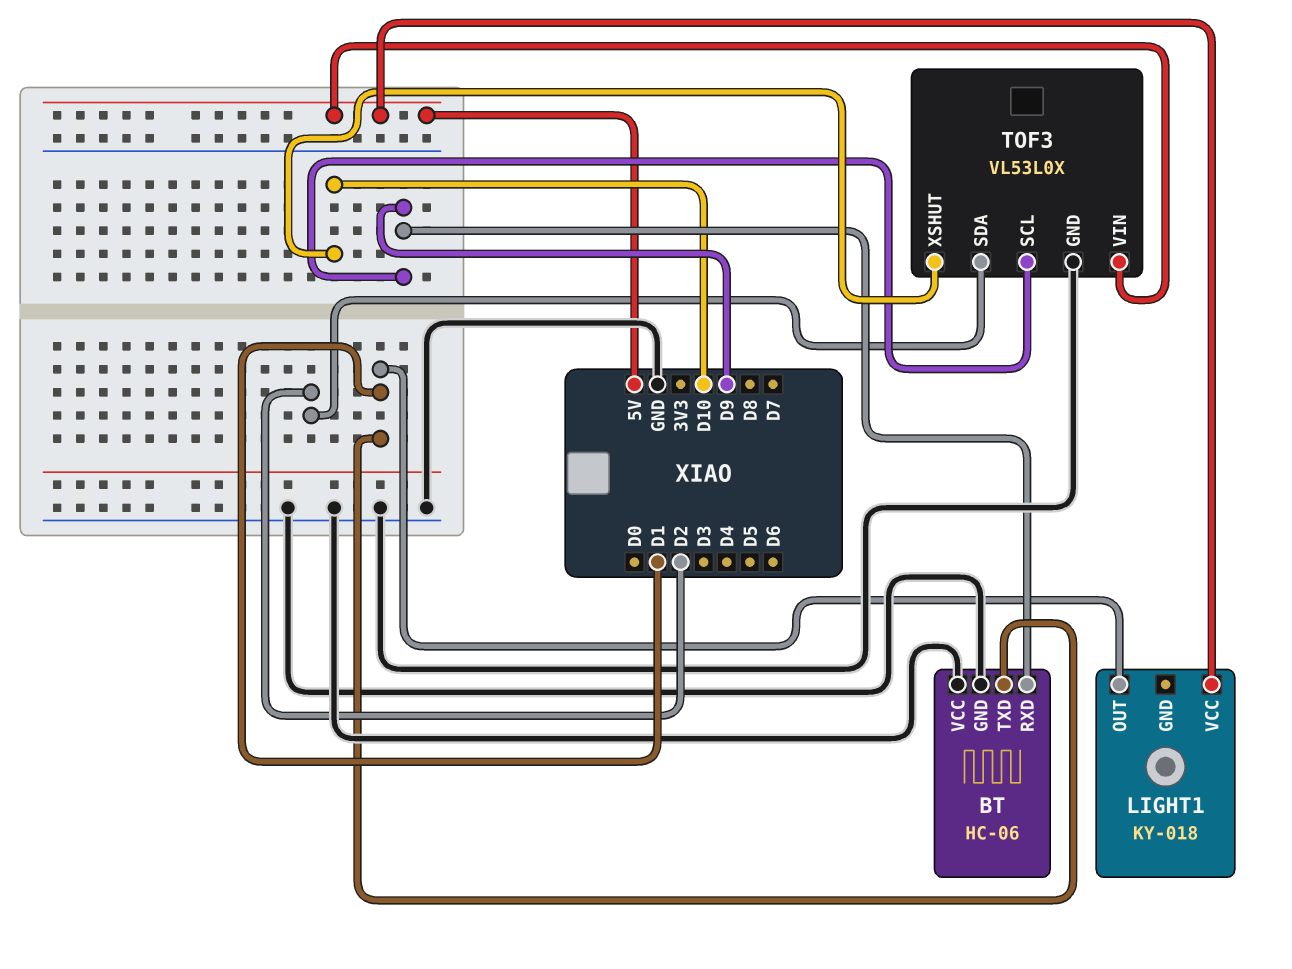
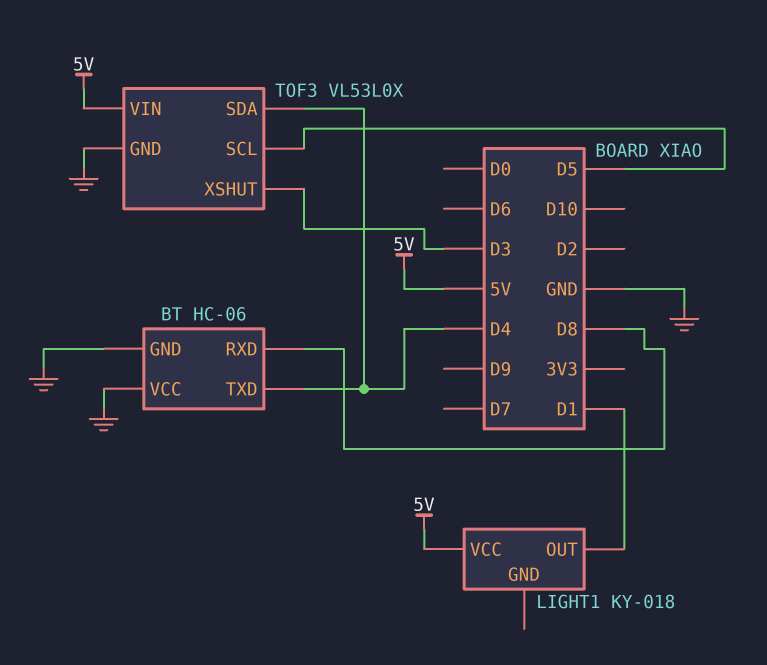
BT pin RXD: D9 -> D8
BT pin TXD: D1 -> D4
TOF3 pin SCL: D9 -> D5
TOF3 pin SDA: D2 -> D4
TOF3 pin XSHUT: D10 -> D3

